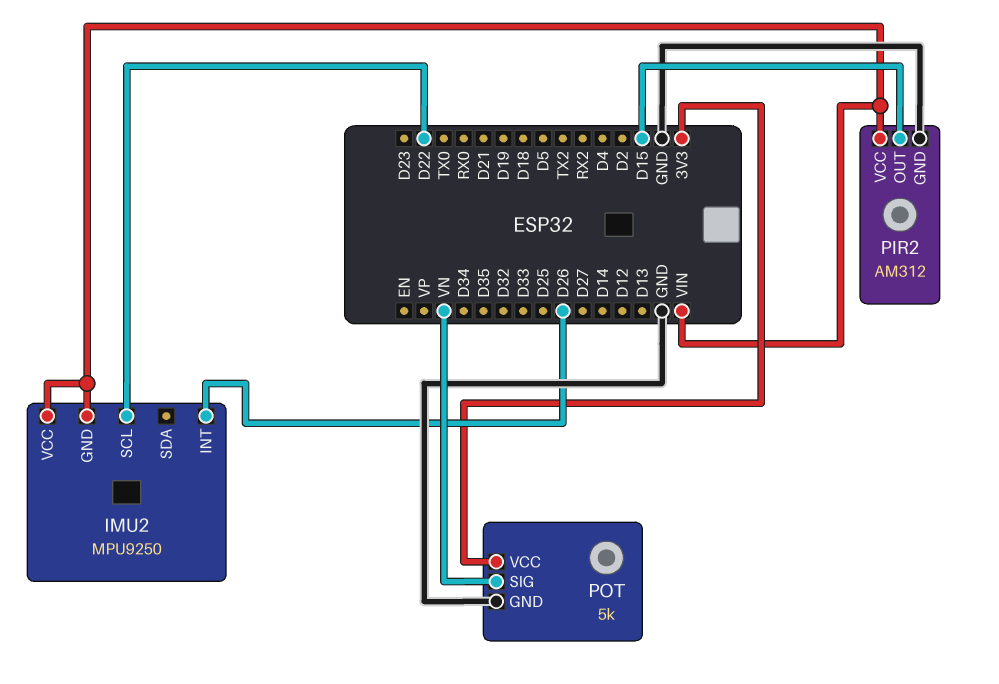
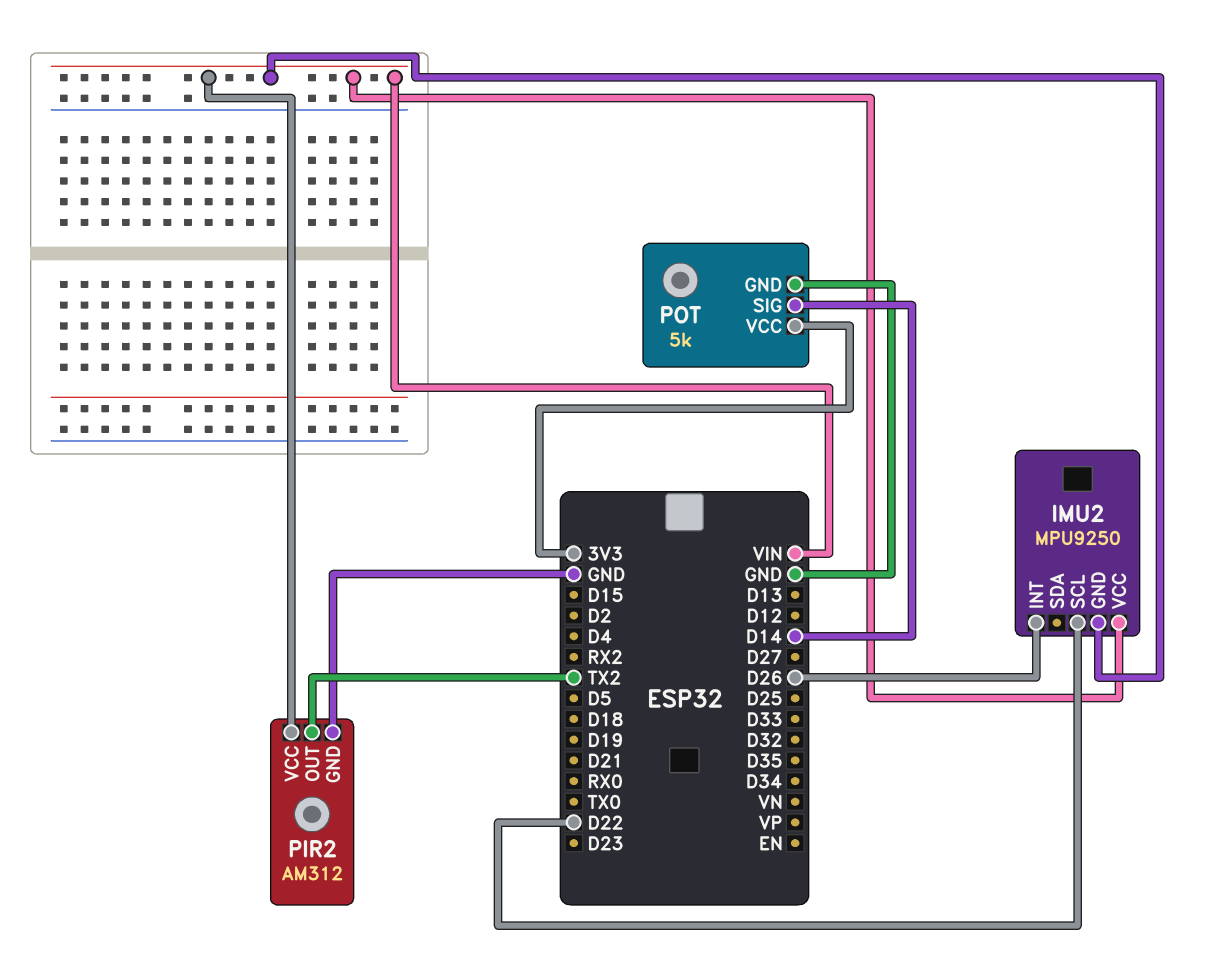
PIR2 pin OUT: D15 -> TX2
POT pin SIG: VN -> D14

